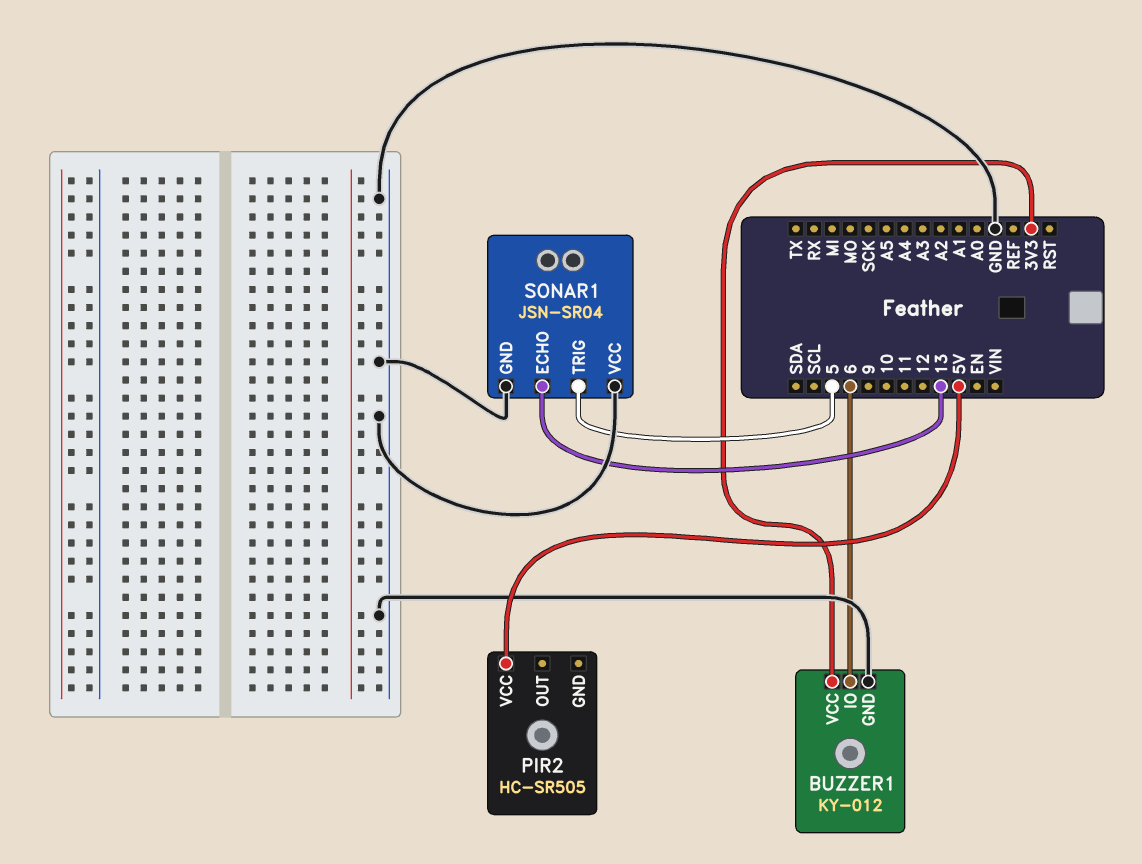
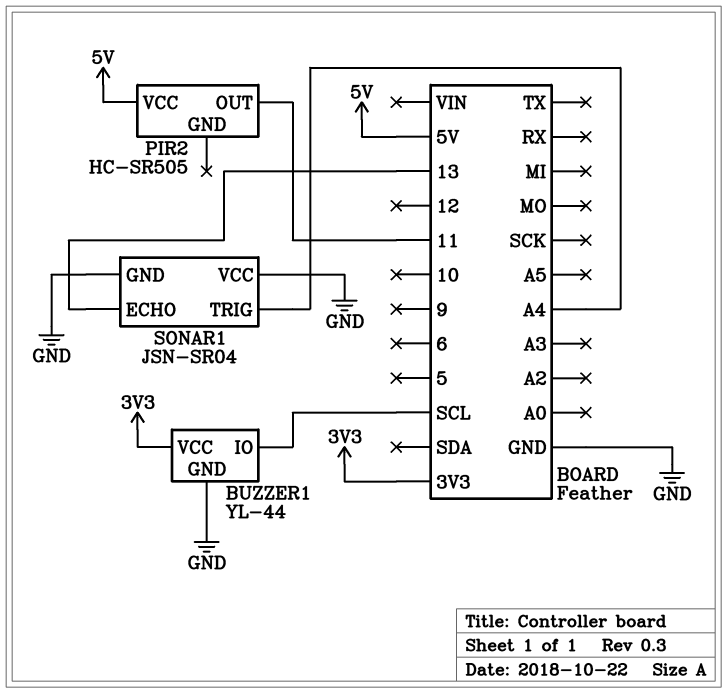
BUZZER1: KY-012 -> YL-44
BUZZER1 pin IO: 6 -> SCL
PIR2 pin OUT: none -> 11
SONAR1 pin TRIG: 5 -> A4

